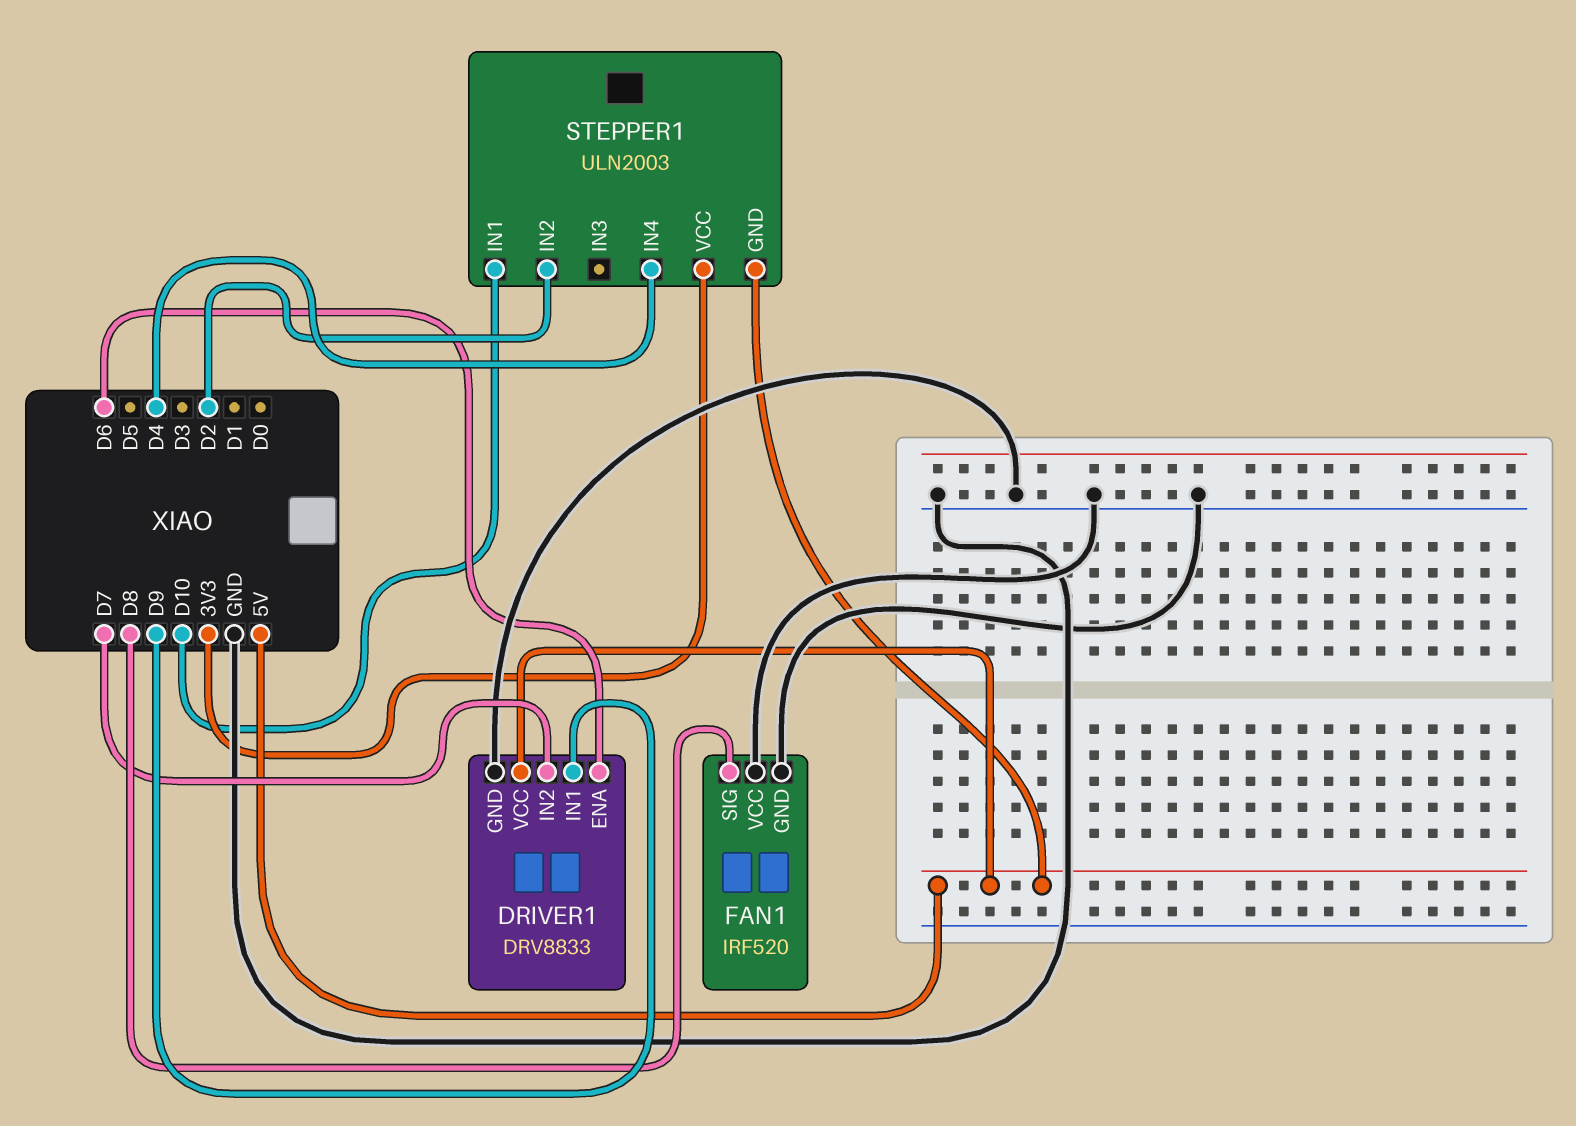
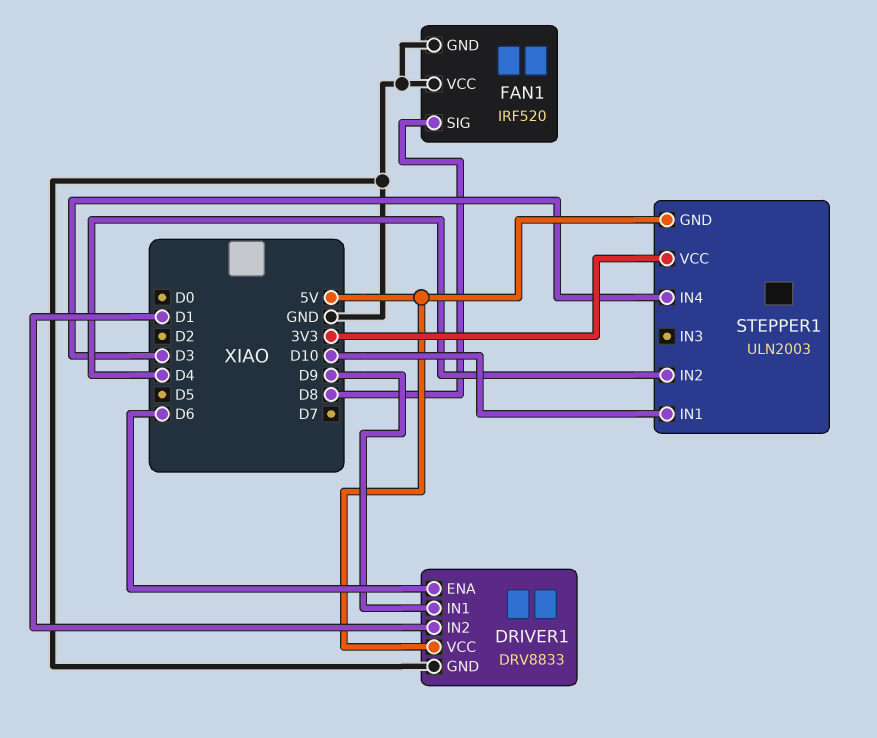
DRIVER1 pin IN2: D7 -> D1
STEPPER1 pin IN2: D2 -> D4
STEPPER1 pin IN4: D4 -> D3

